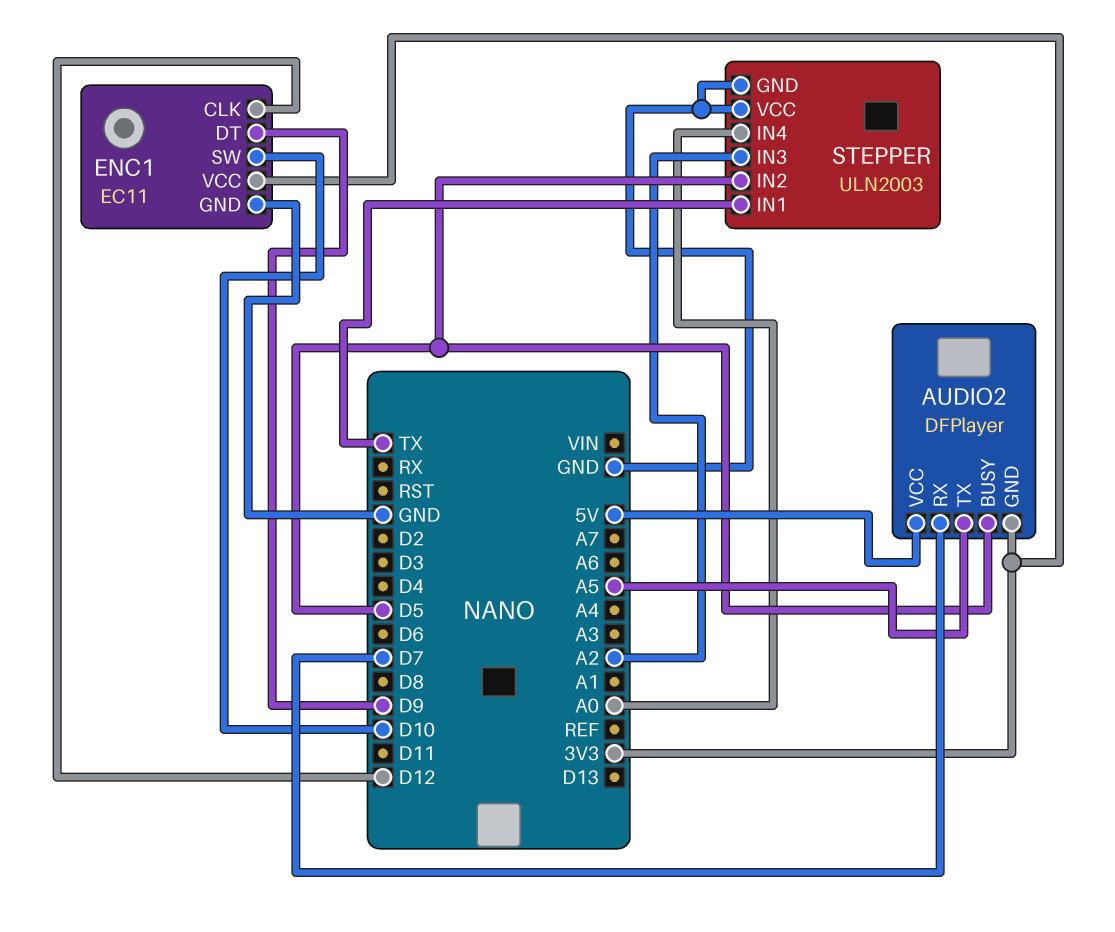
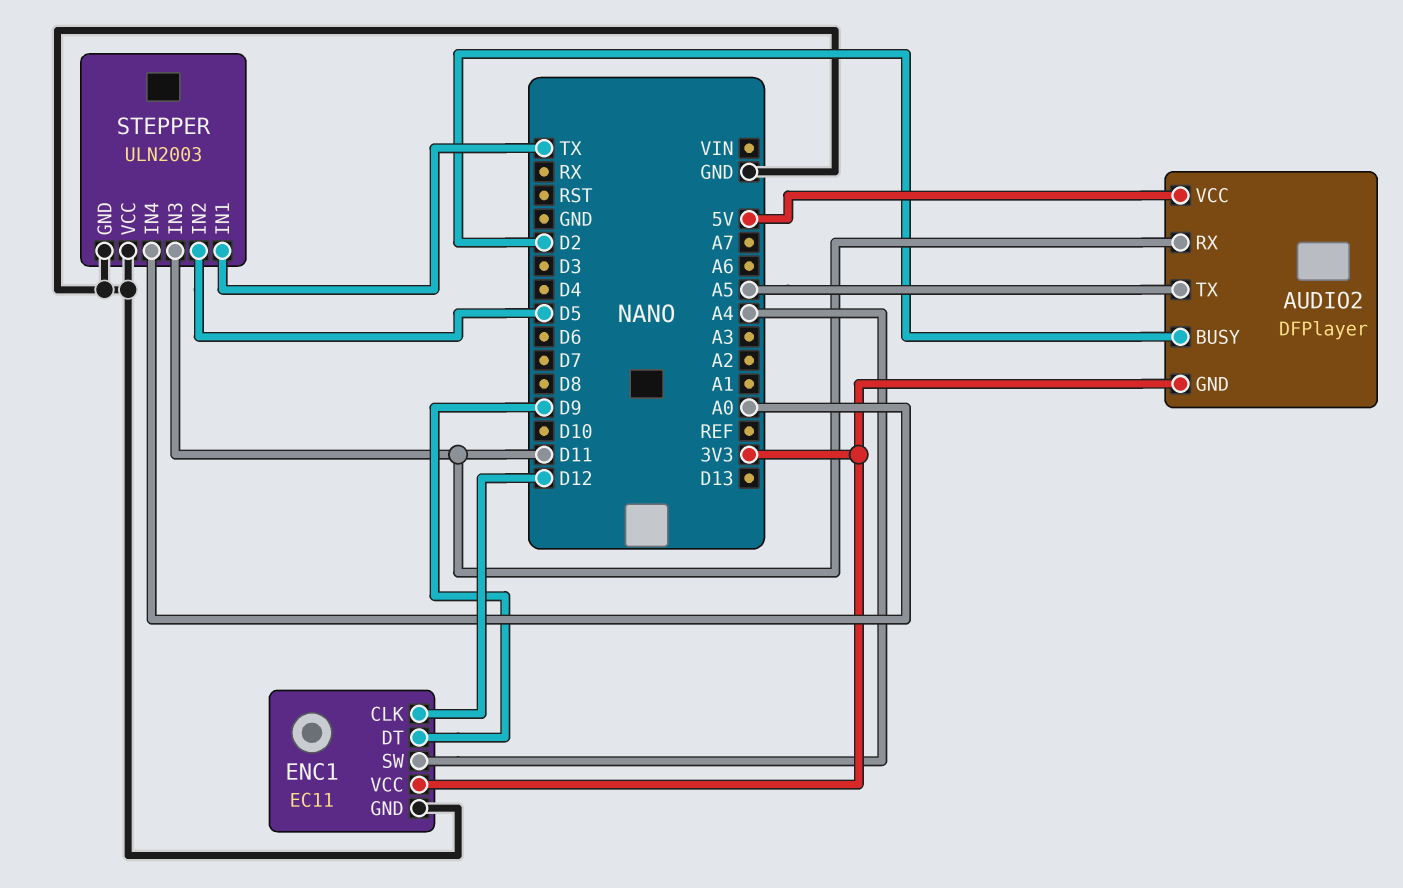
AUDIO2 pin BUSY: D5 -> D2
AUDIO2 pin RX: D7 -> D11
ENC1 pin SW: D10 -> A4
STEPPER pin IN3: A2 -> D11

